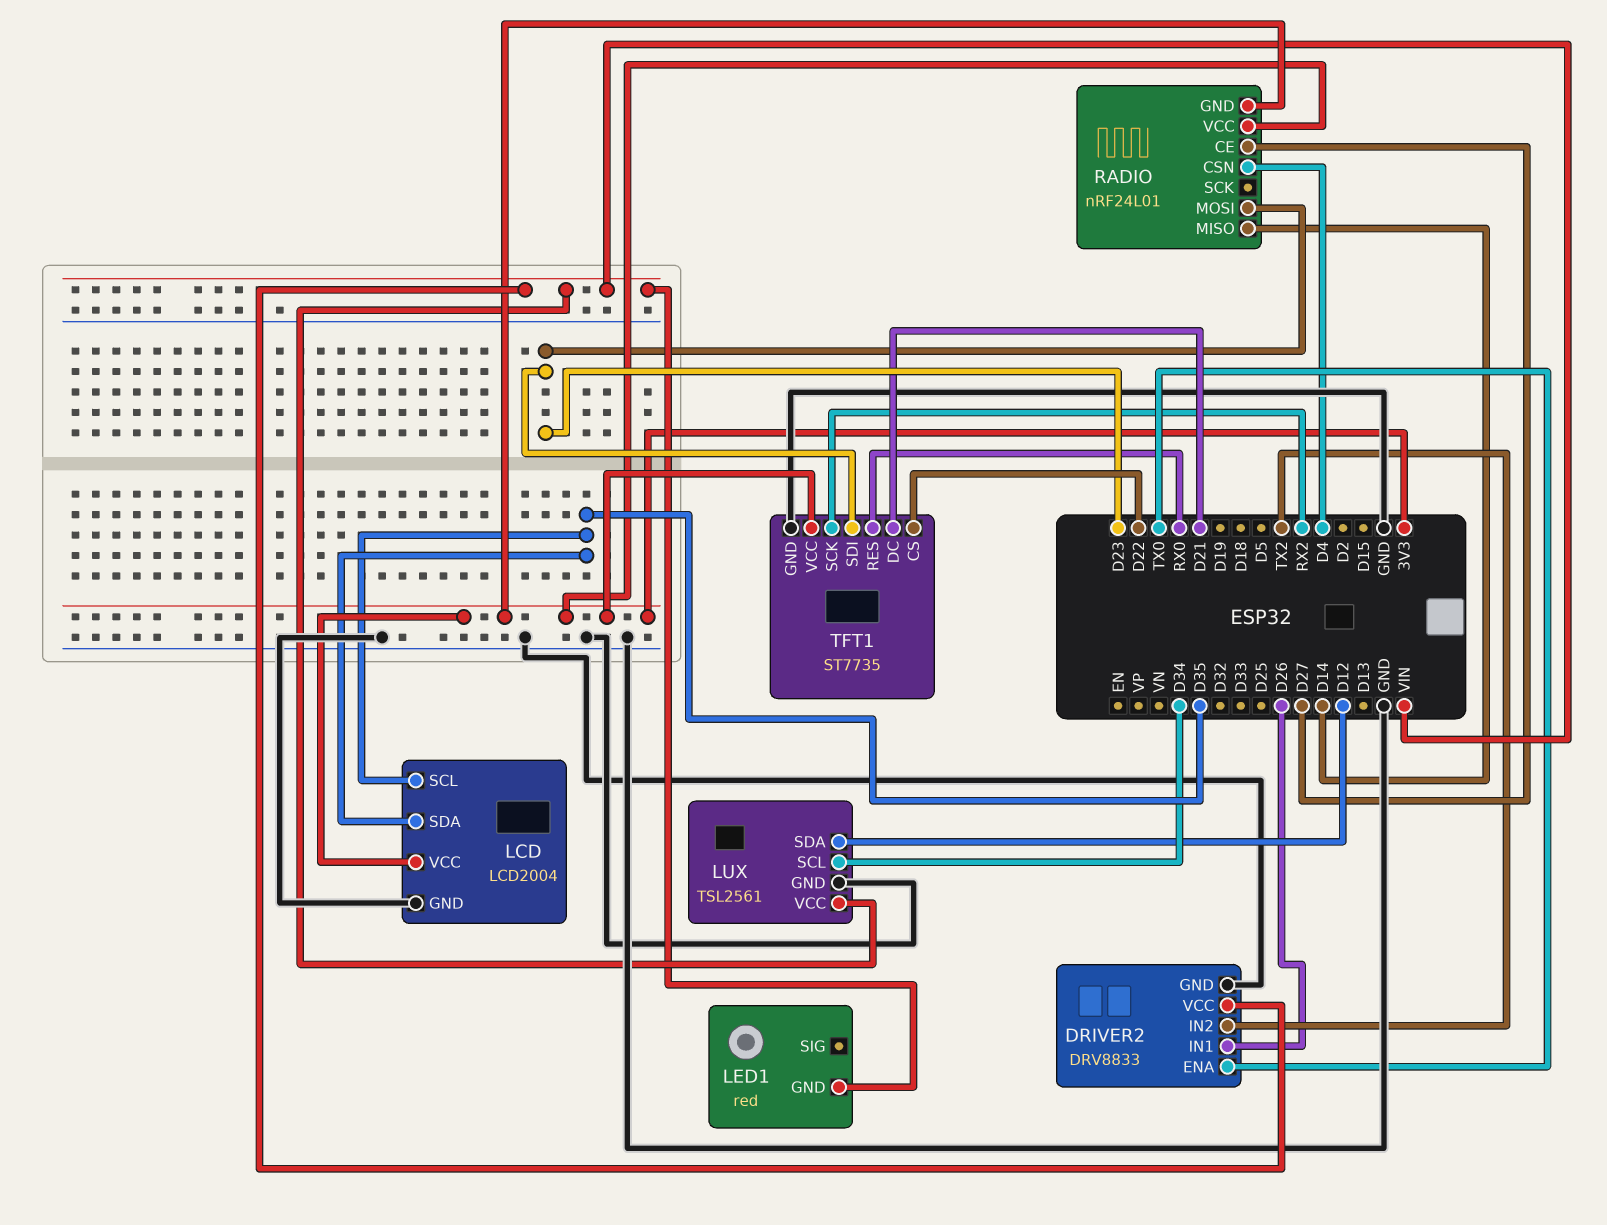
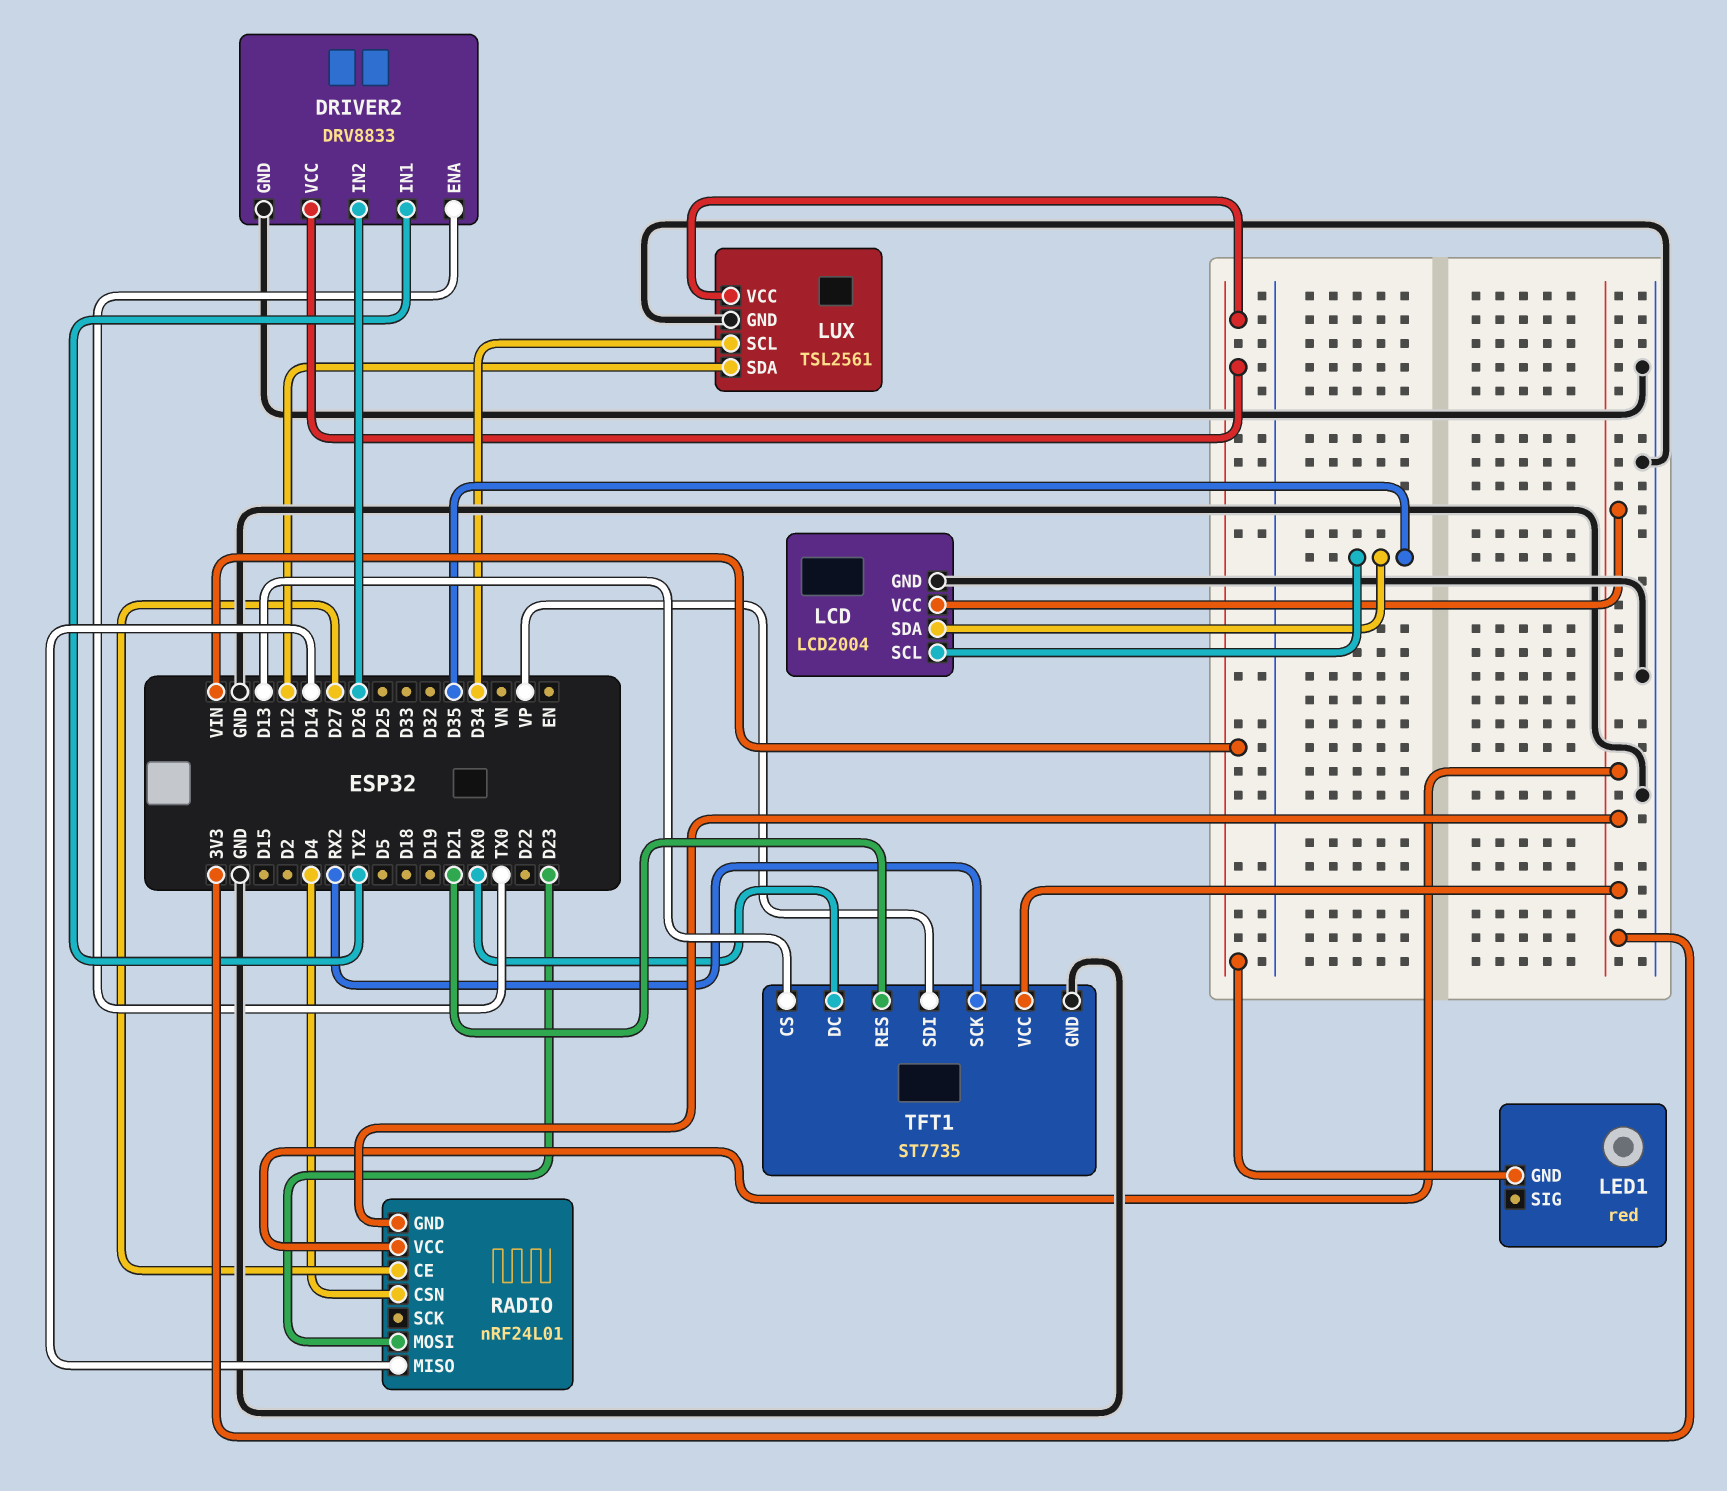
DRIVER2 pin IN1: D26 -> TX2
DRIVER2 pin IN2: TX2 -> D26
TFT1 pin CS: D22 -> D13
TFT1 pin DC: D21 -> RX0
TFT1 pin RES: RX0 -> D21
TFT1 pin SDI: D23 -> VP

